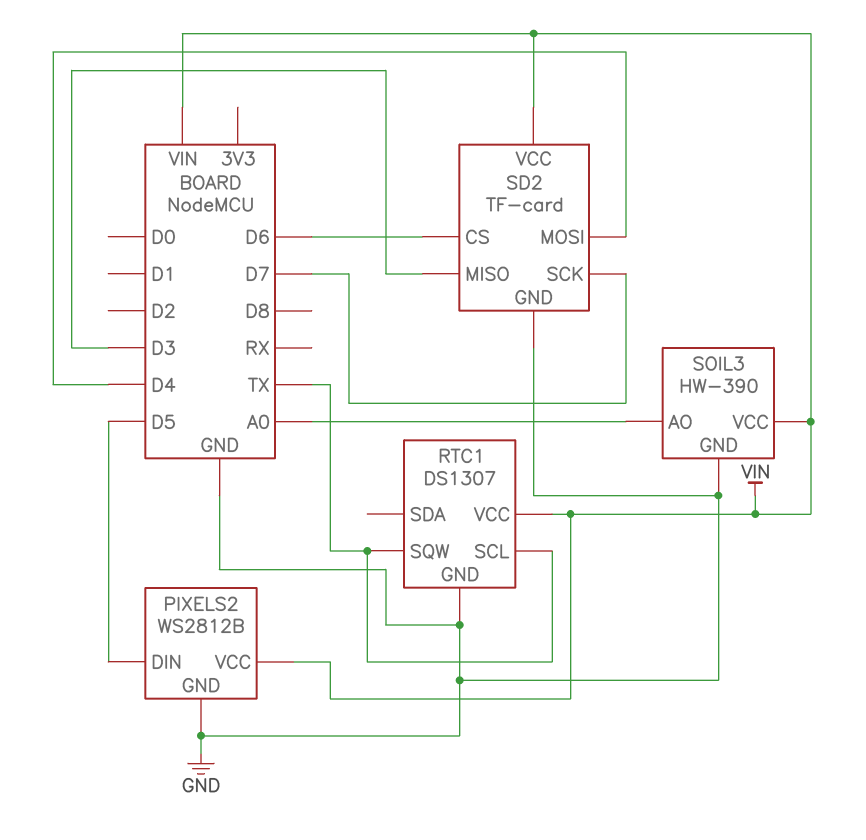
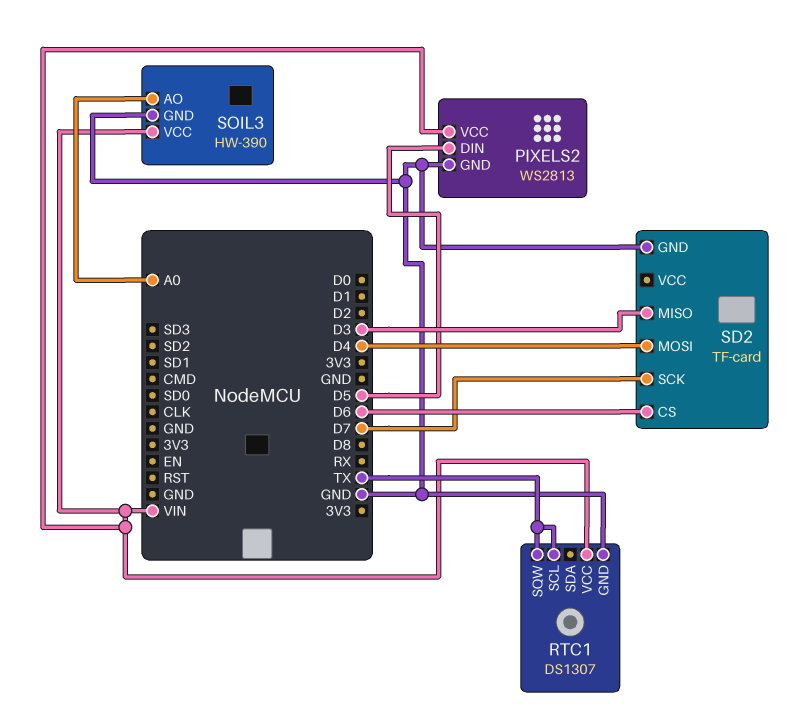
PIXELS2: WS2812B -> WS2813
SD2 pin VCC: VIN -> none

